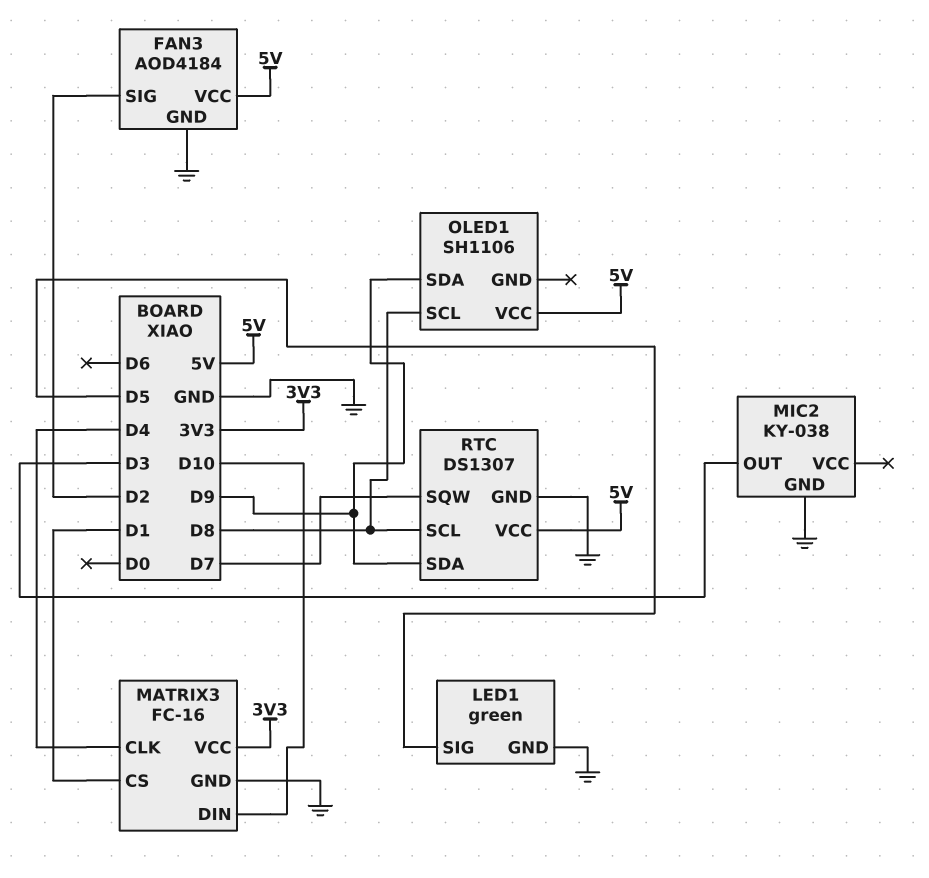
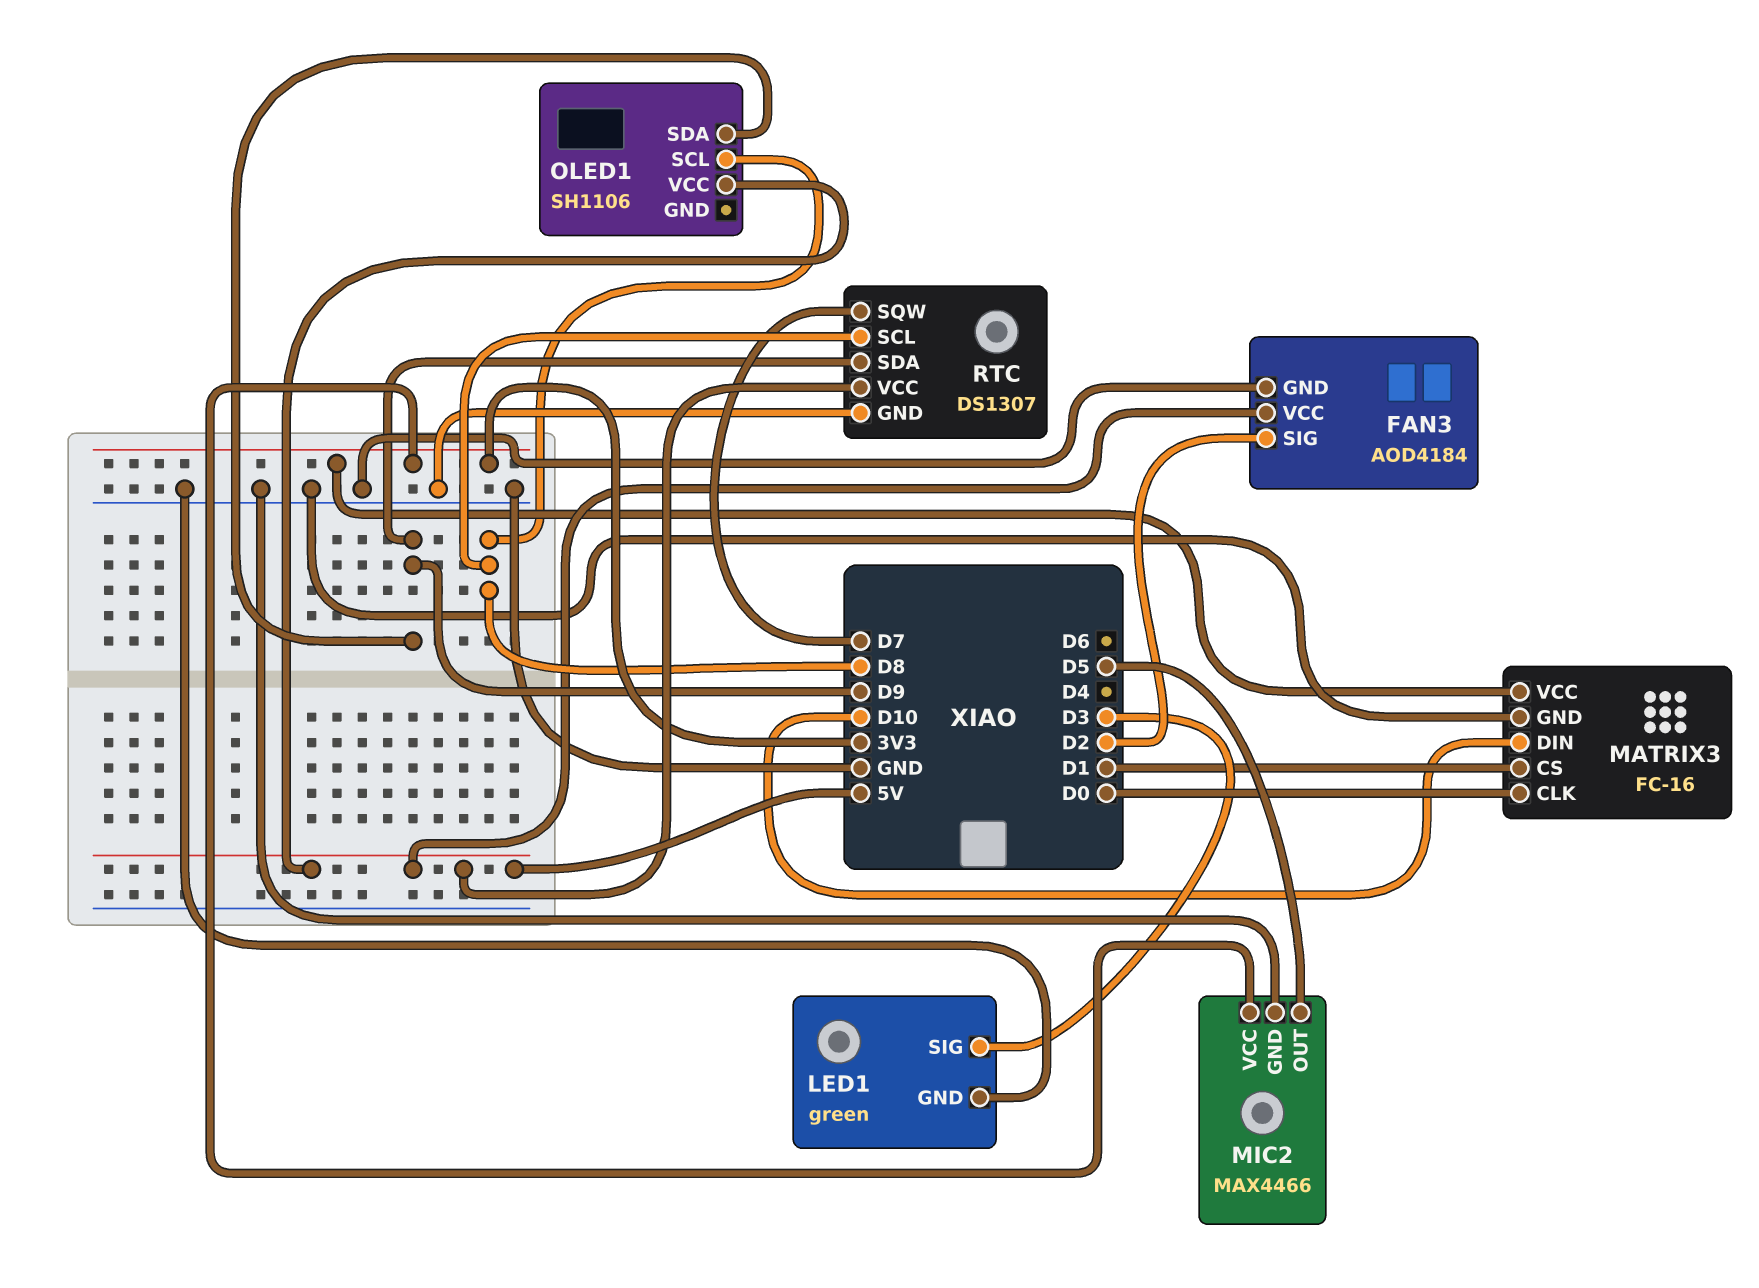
LED1 pin SIG: D5 -> D3
MATRIX3 pin CLK: D4 -> D0
MIC2: KY-038 -> MAX4466
MIC2 pin OUT: D3 -> D5
MIC2 pin VCC: none -> 3V3

